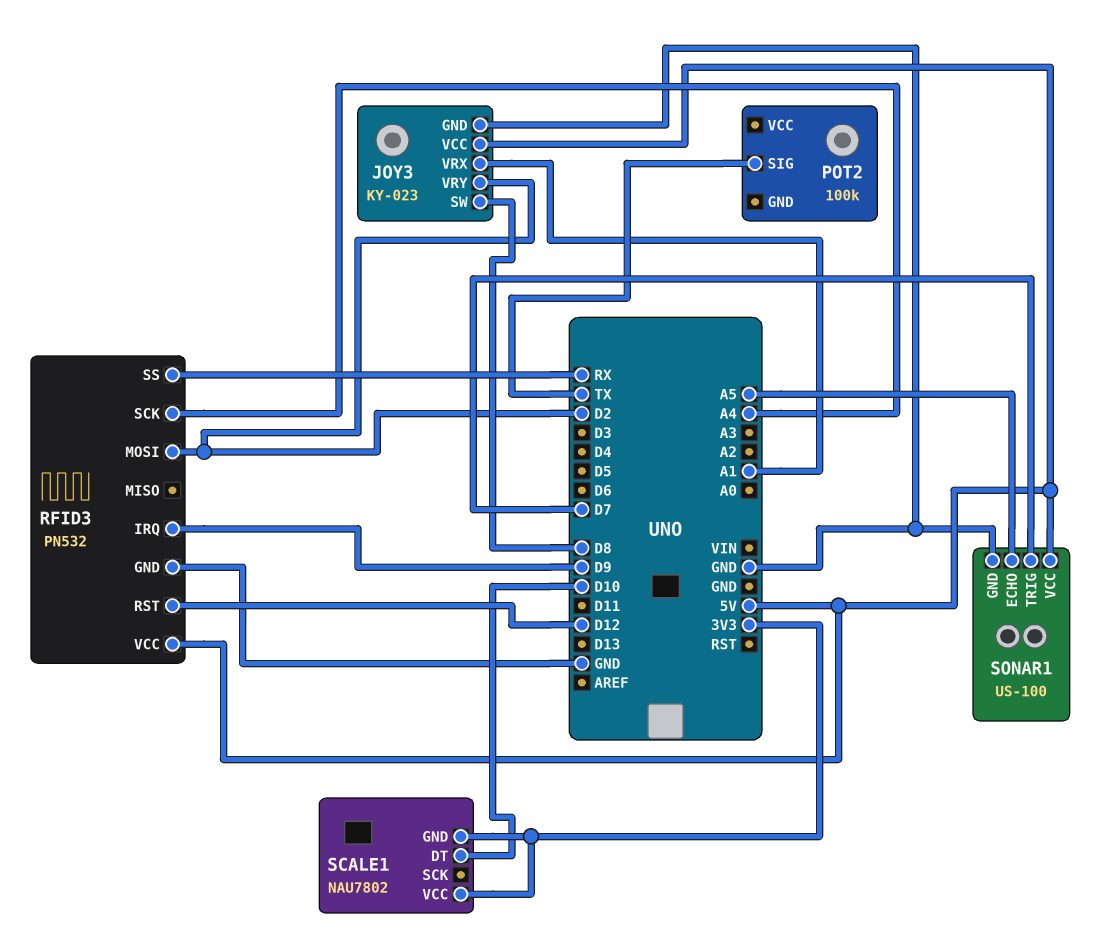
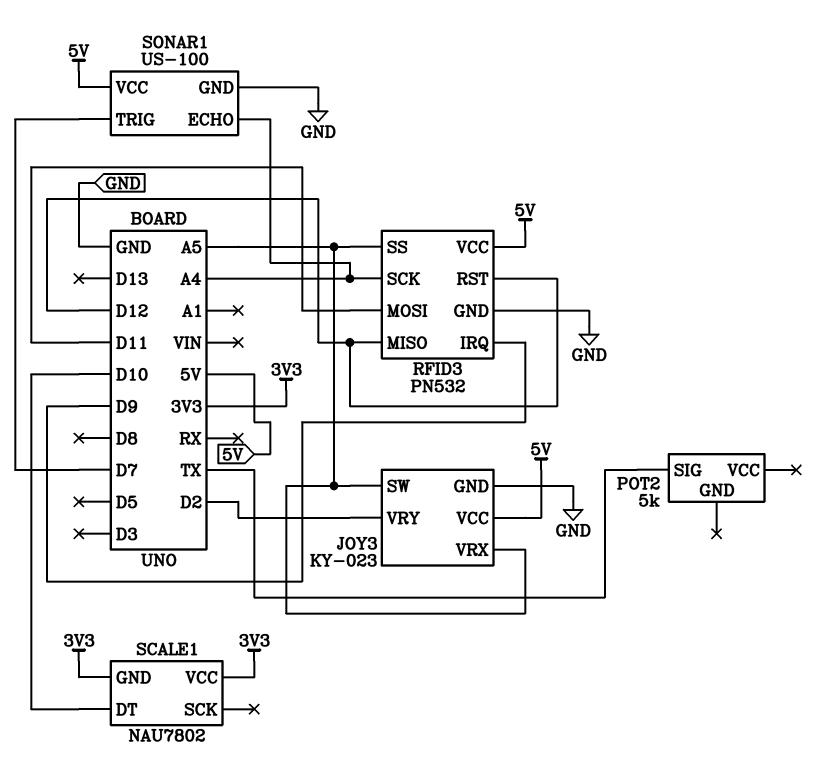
JOY3 pin SW: D8 -> A5
JOY3 pin VRX: A1 -> A5
POT2: 100k -> 5k
RFID3 pin MISO: none -> D12
RFID3 pin MOSI: D2 -> D11
RFID3 pin SS: RX -> A5
SONAR1 pin ECHO: A5 -> A4

